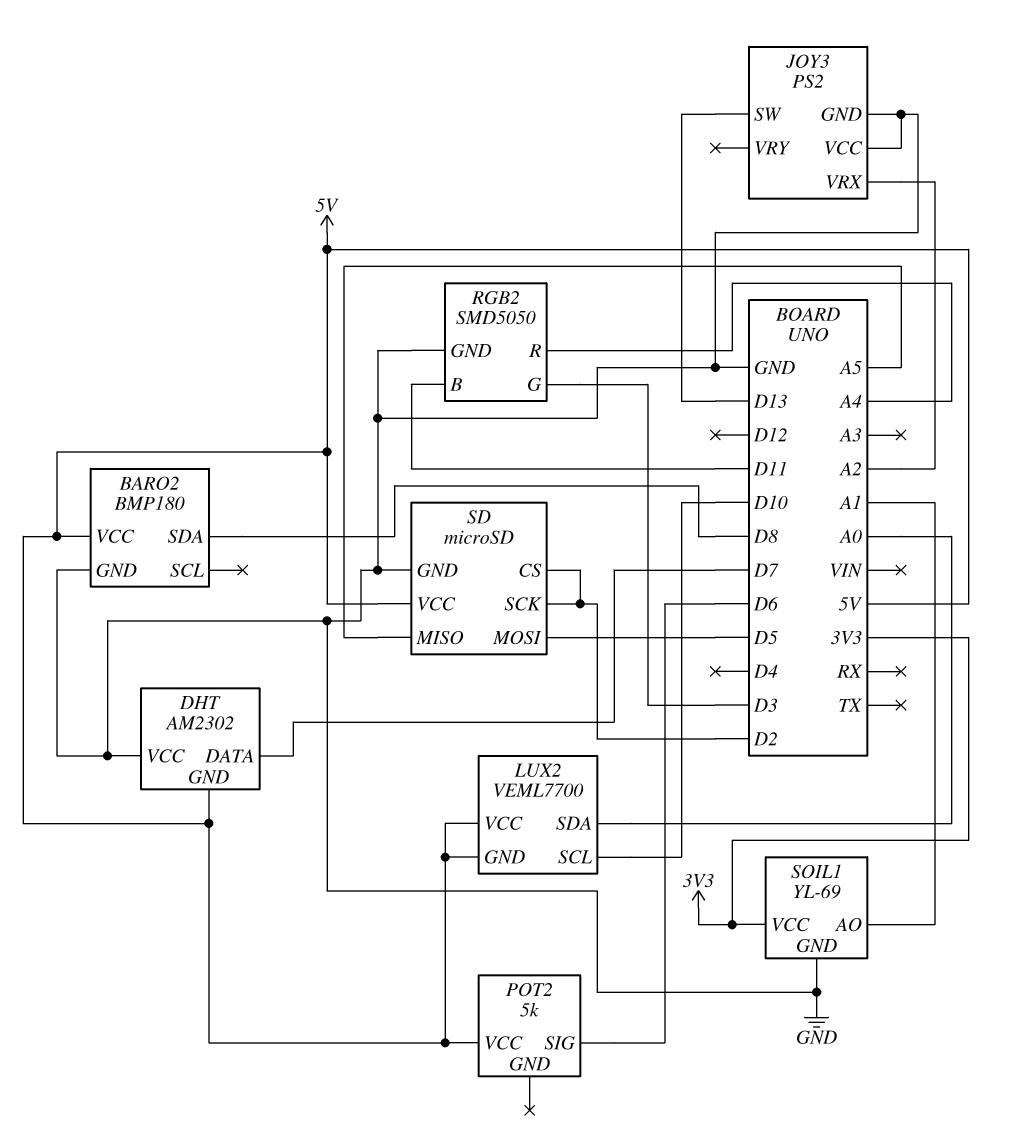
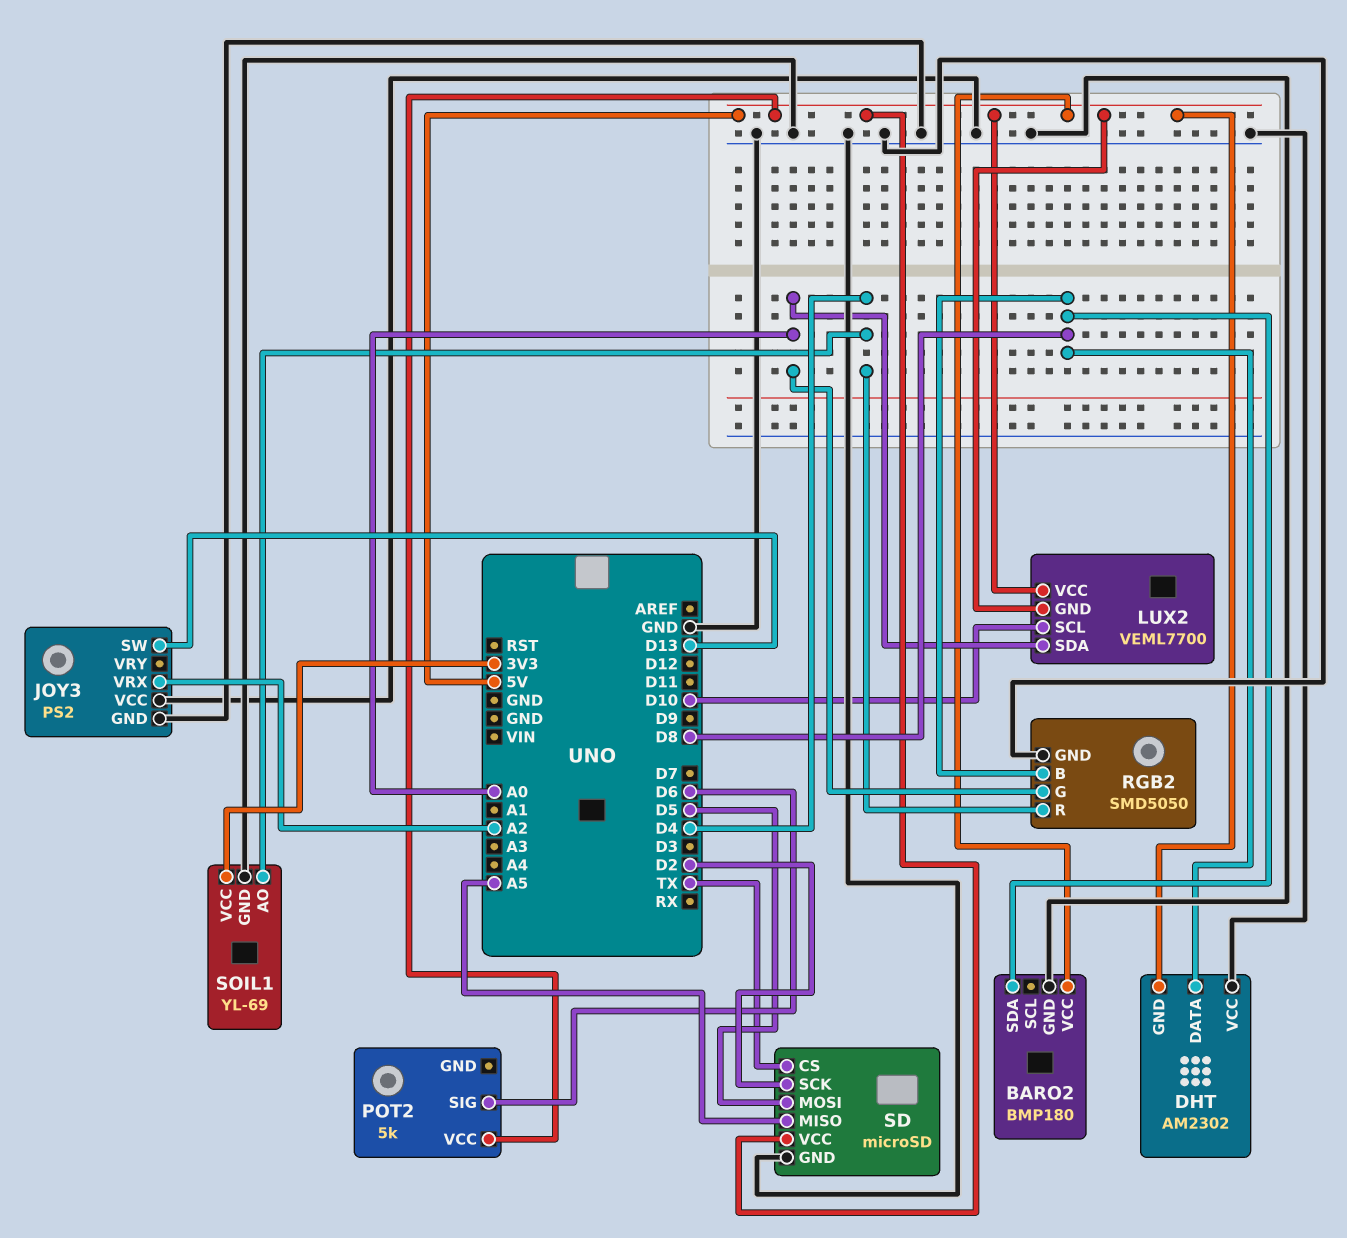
DHT pin DATA: D7 -> D8
RGB2 pin B: D11 -> D8
RGB2 pin G: D3 -> A0
RGB2 pin R: A4 -> D4
SD pin CS: D2 -> TX
SOIL1 pin AO: A1 -> D4

